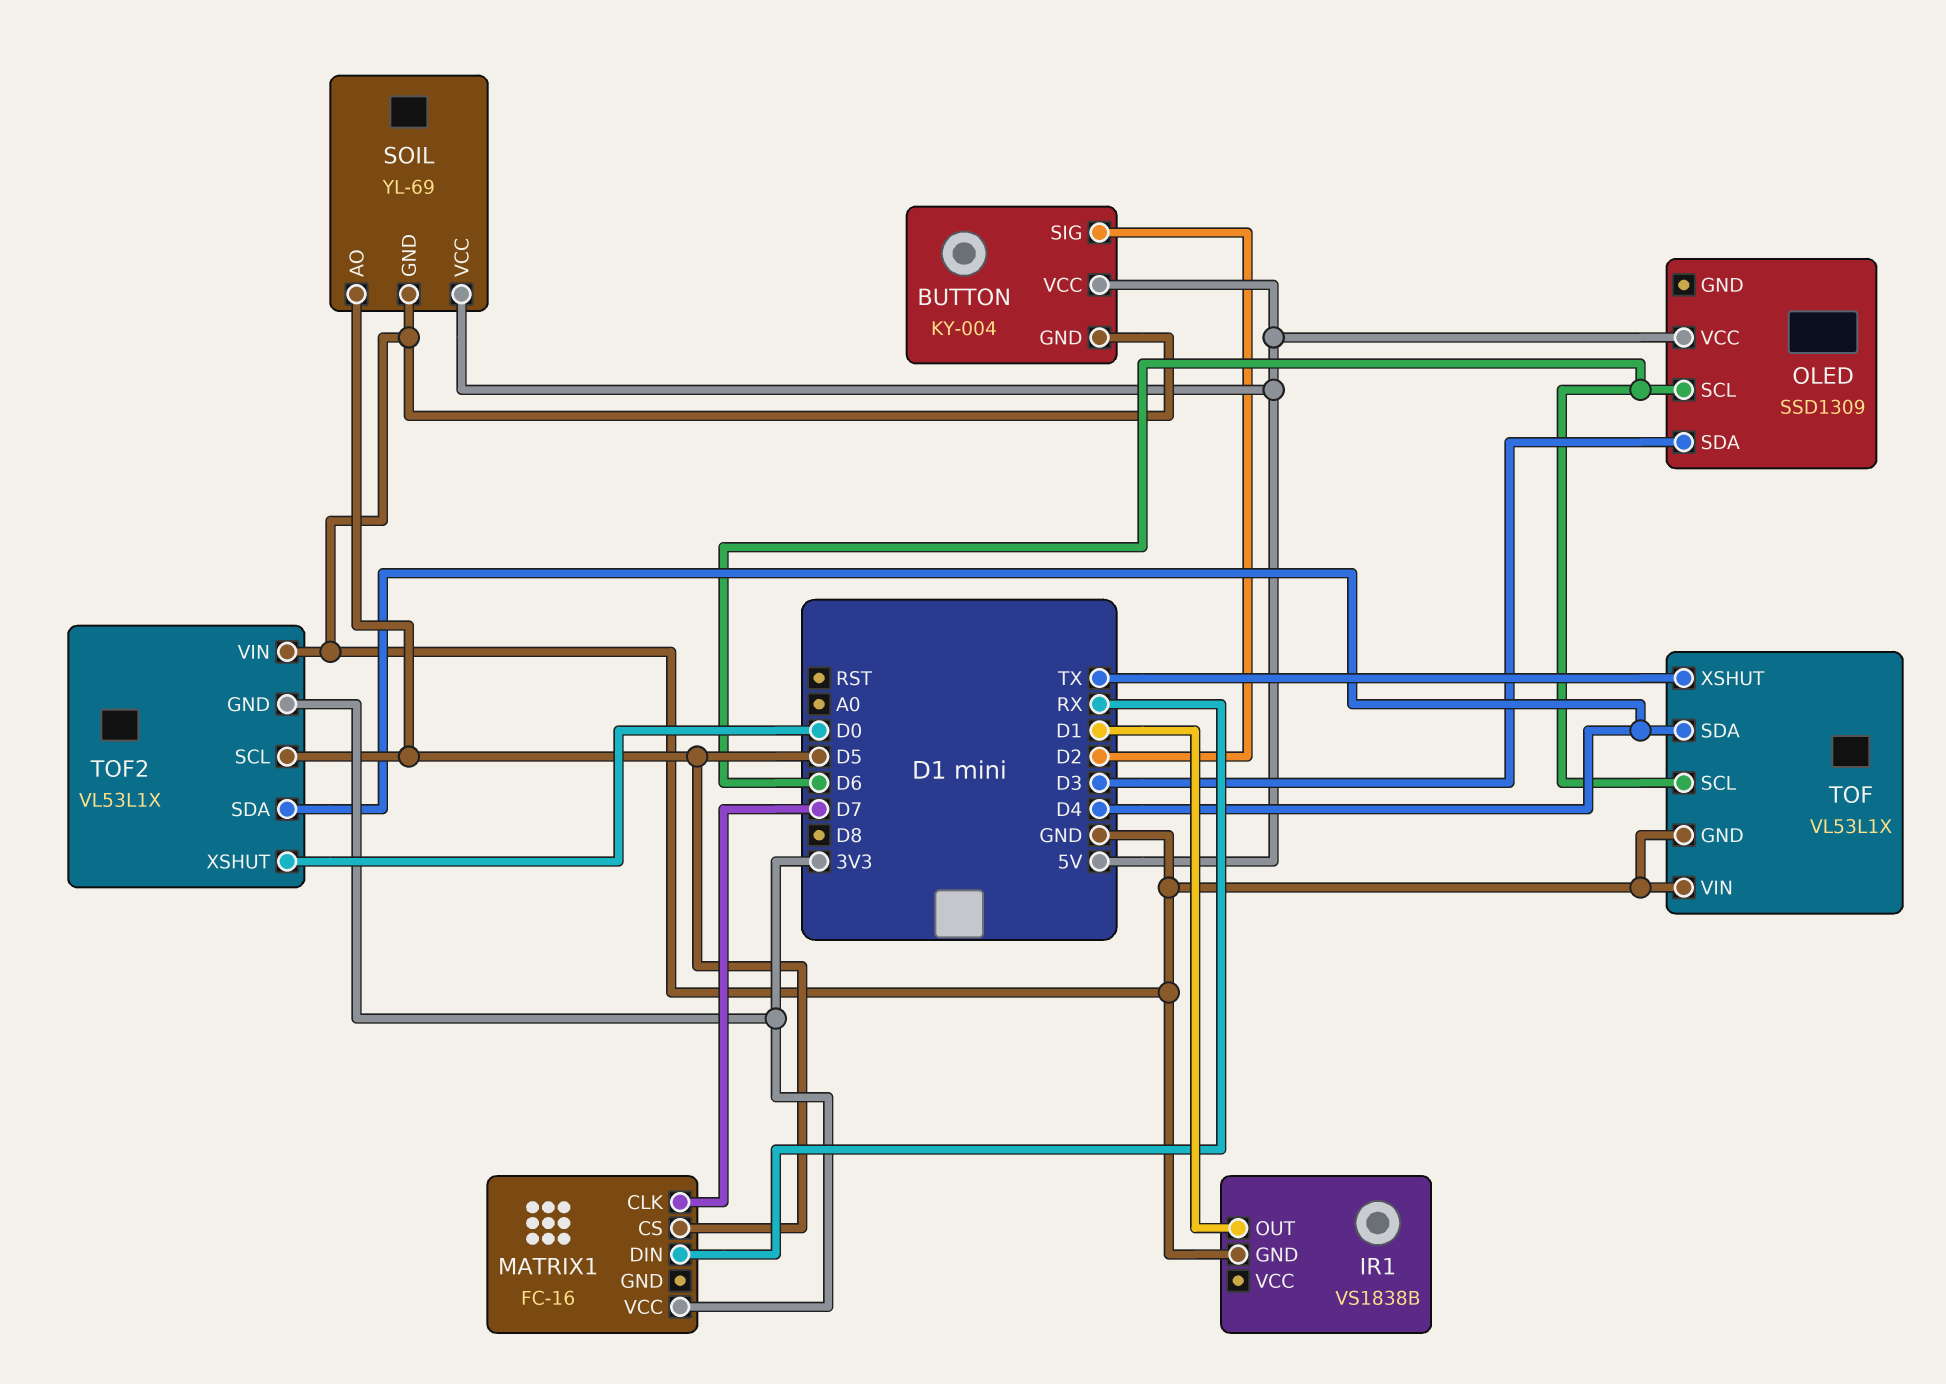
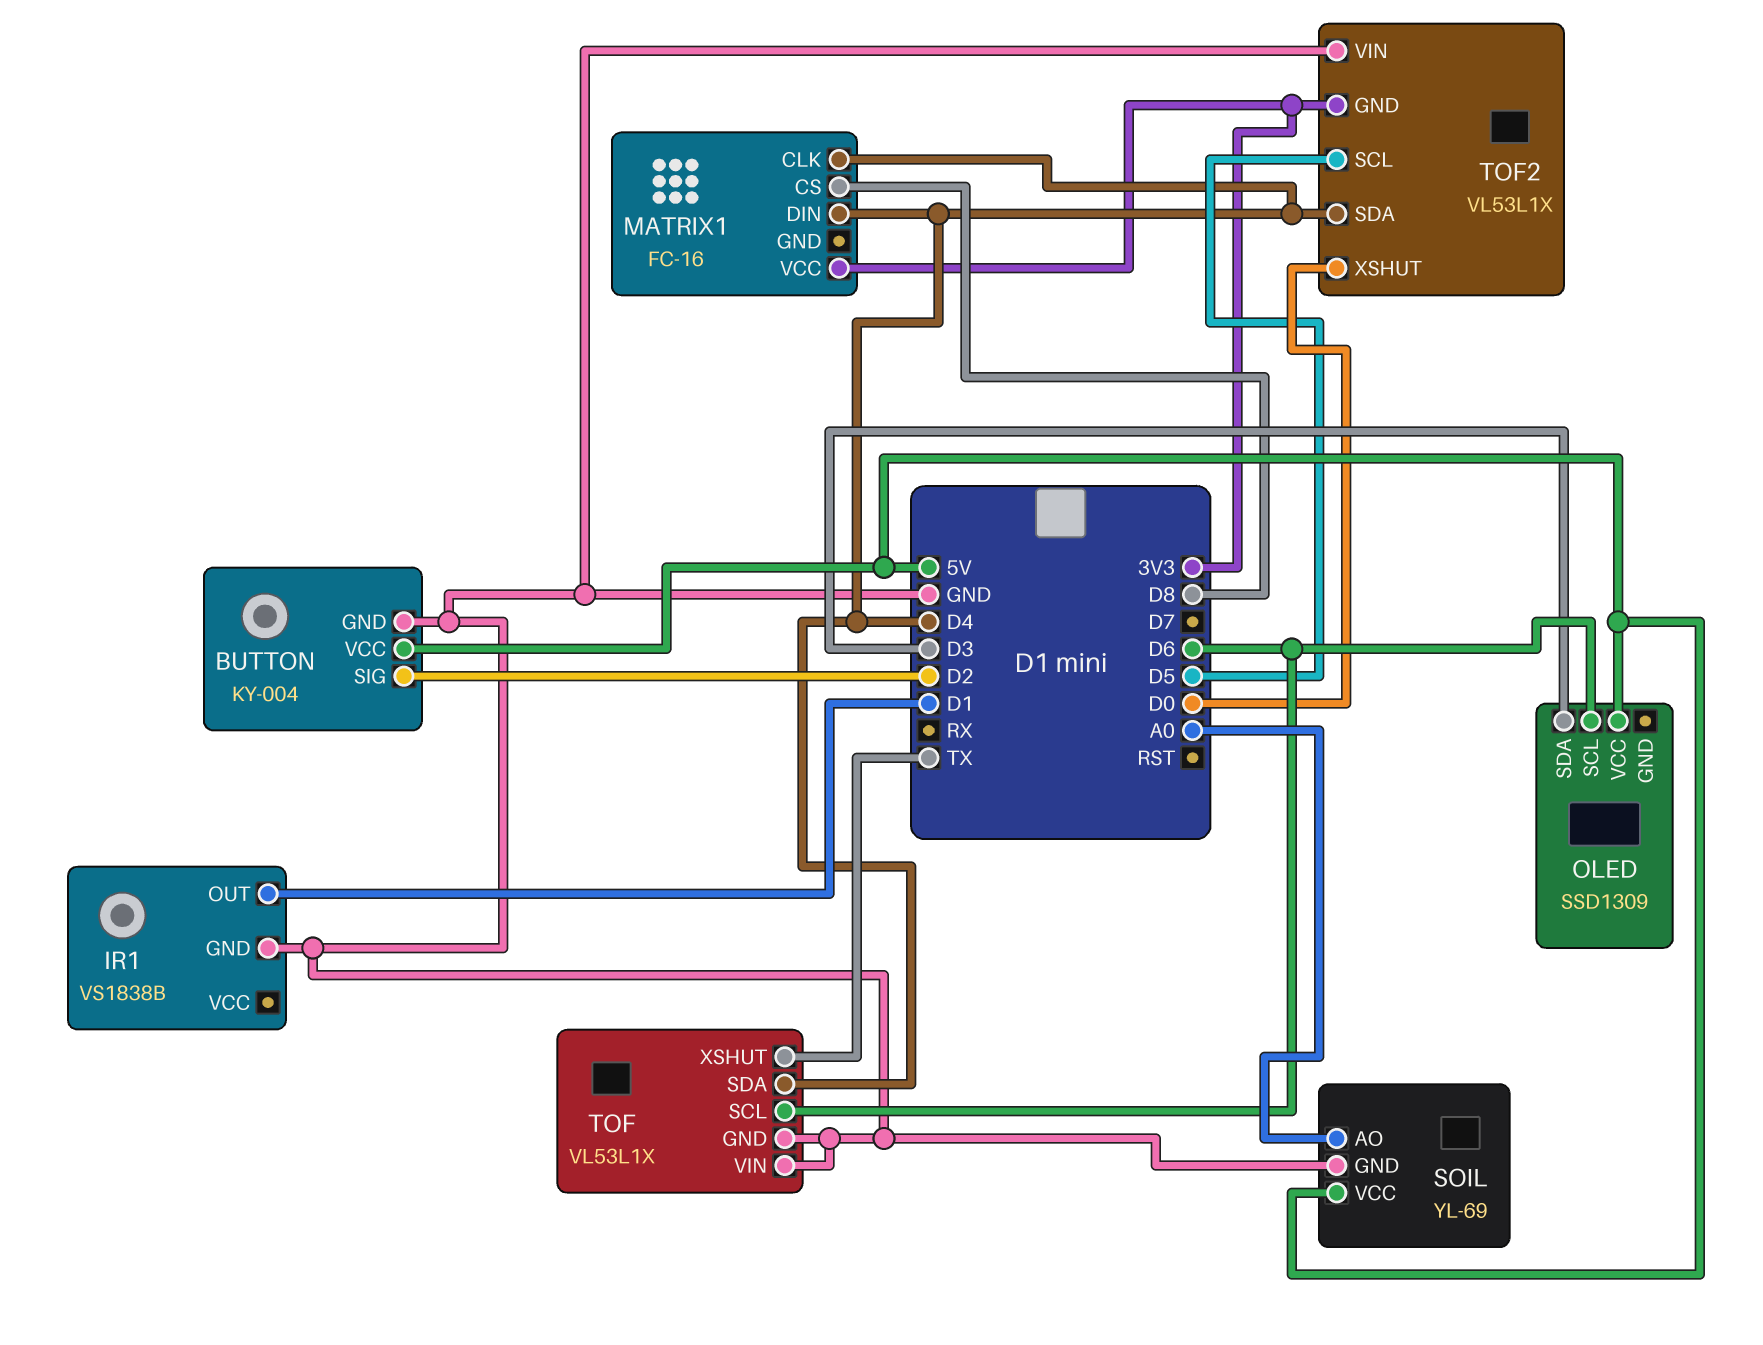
MATRIX1 pin CLK: D7 -> D4
MATRIX1 pin CS: D5 -> D8
MATRIX1 pin DIN: RX -> D4
SOIL pin AO: D5 -> A0

